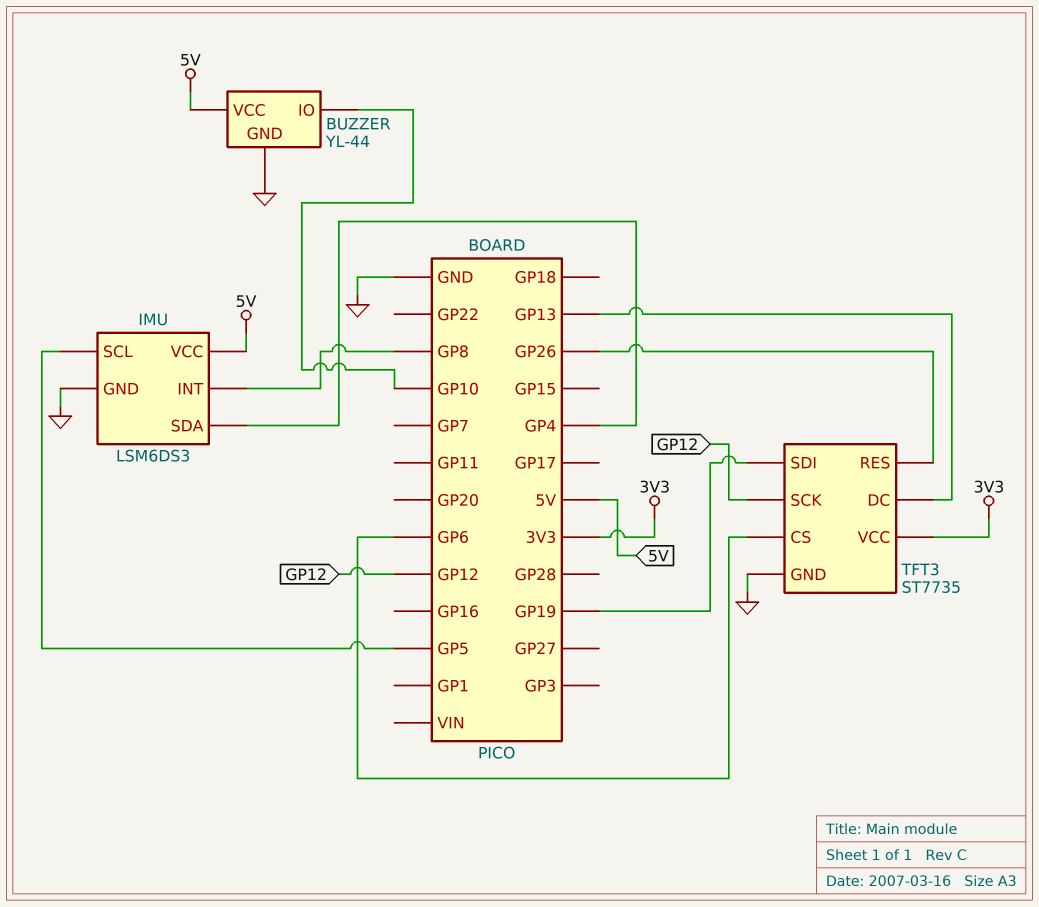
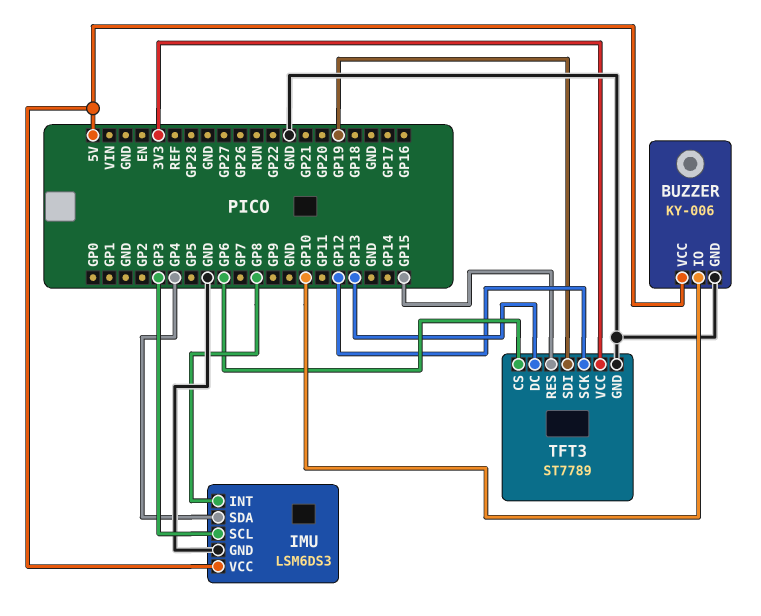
BUZZER: YL-44 -> KY-006
IMU pin SCL: GP5 -> GP3
TFT3: ST7735 -> ST7789
TFT3 pin RES: GP26 -> GP15

